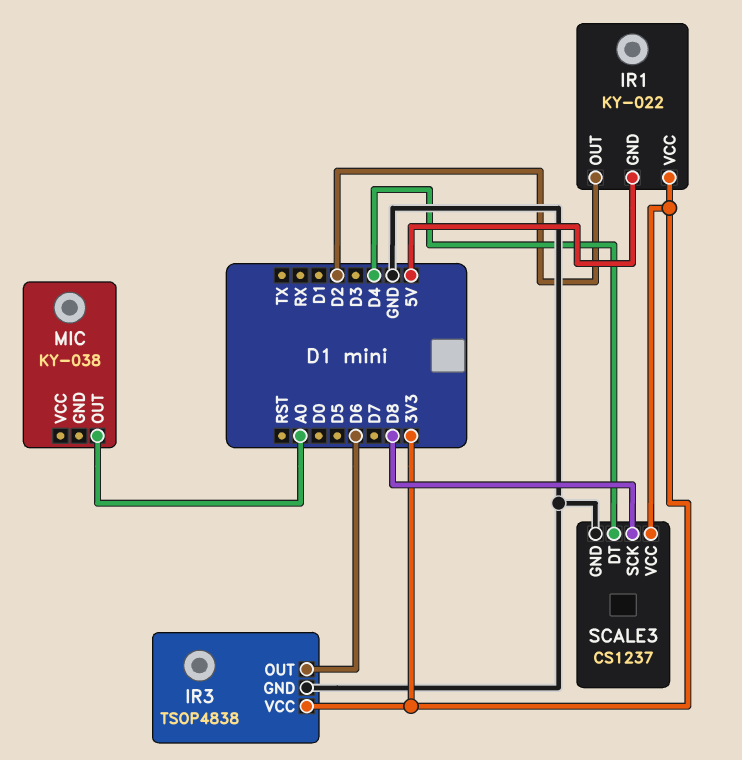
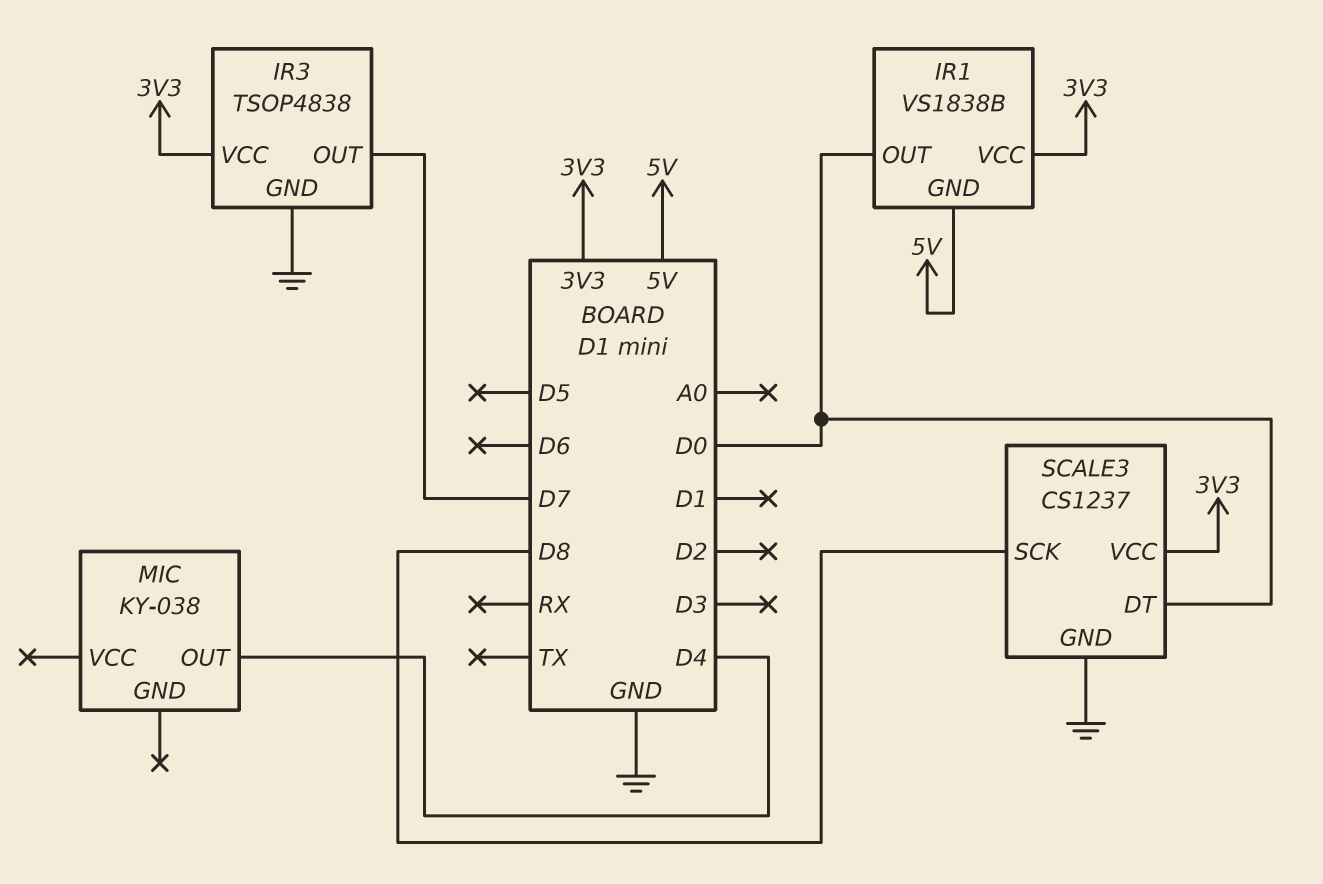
IR1: KY-022 -> VS1838B
IR1 pin OUT: D2 -> D0
IR3 pin OUT: D6 -> D7
MIC pin OUT: A0 -> D4
SCALE3 pin DT: D4 -> D0

